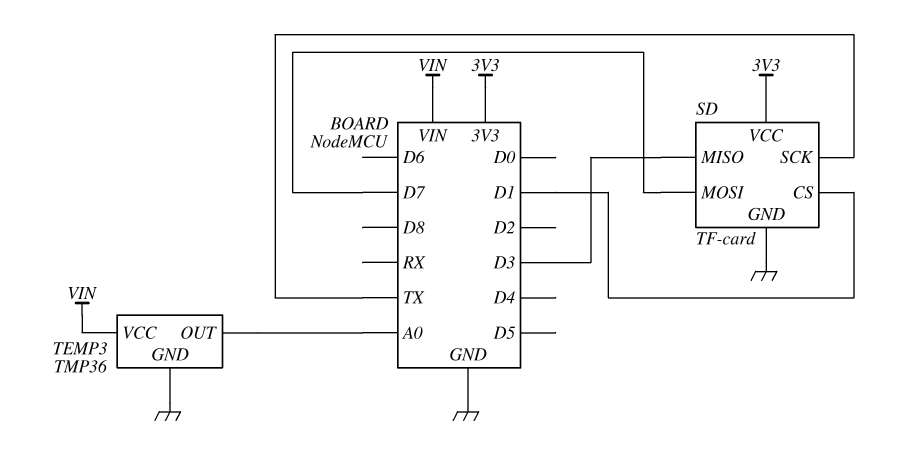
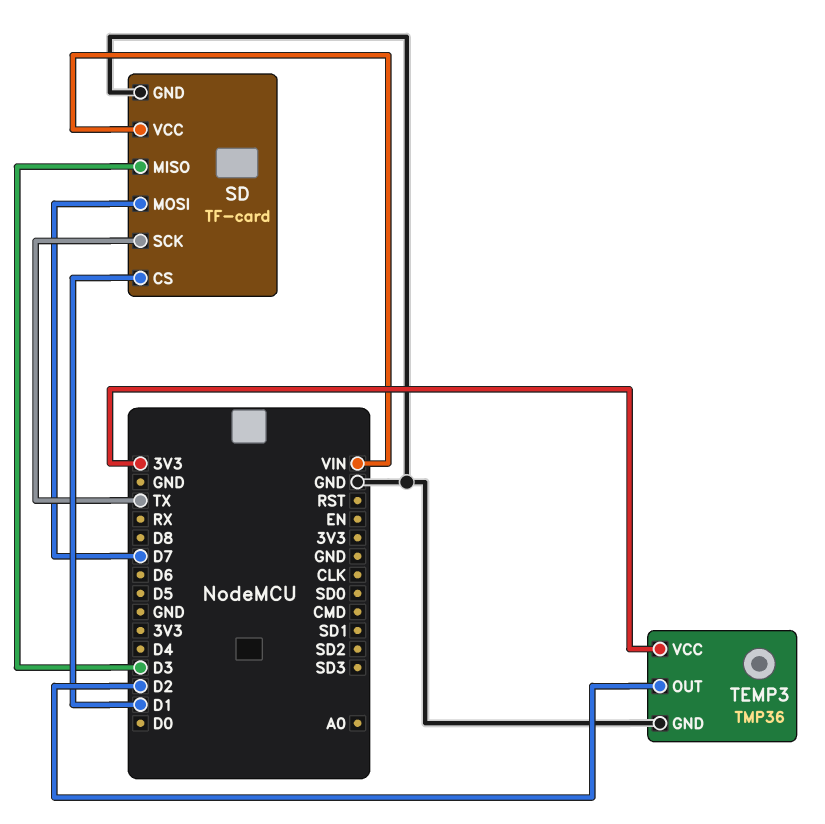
SD pin VCC: 3V3 -> VIN
TEMP3 pin OUT: A0 -> D2
TEMP3 pin VCC: VIN -> 3V3

